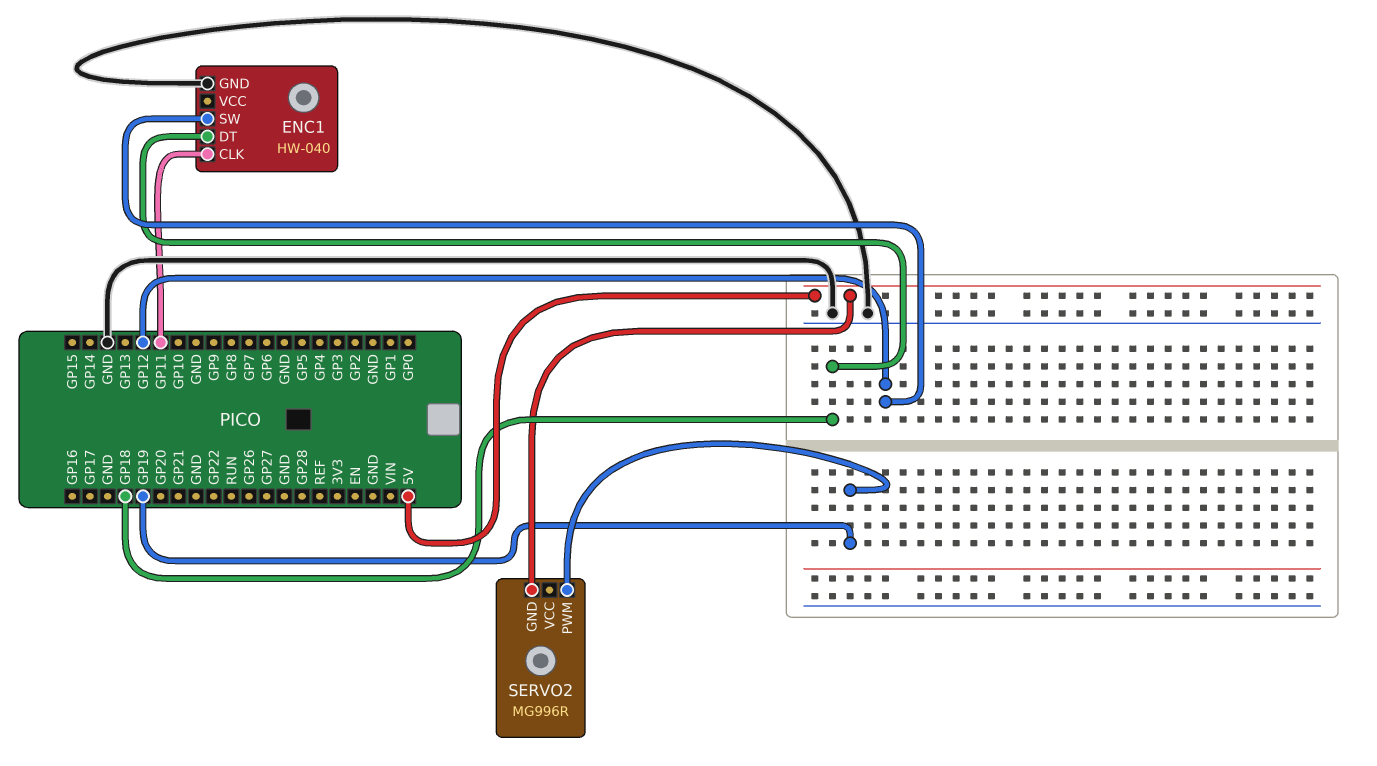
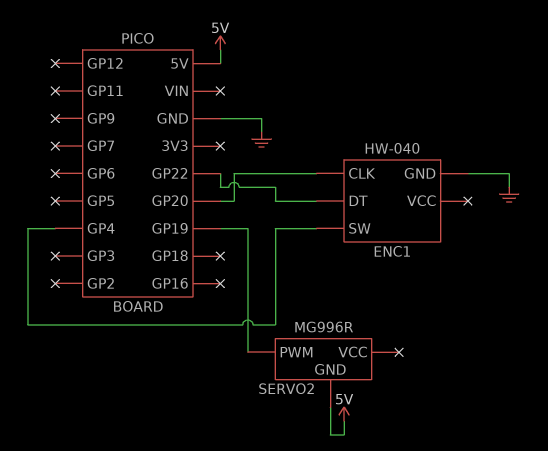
ENC1 pin CLK: GP11 -> GP20
ENC1 pin DT: GP18 -> GP22
ENC1 pin SW: GP12 -> GP4

